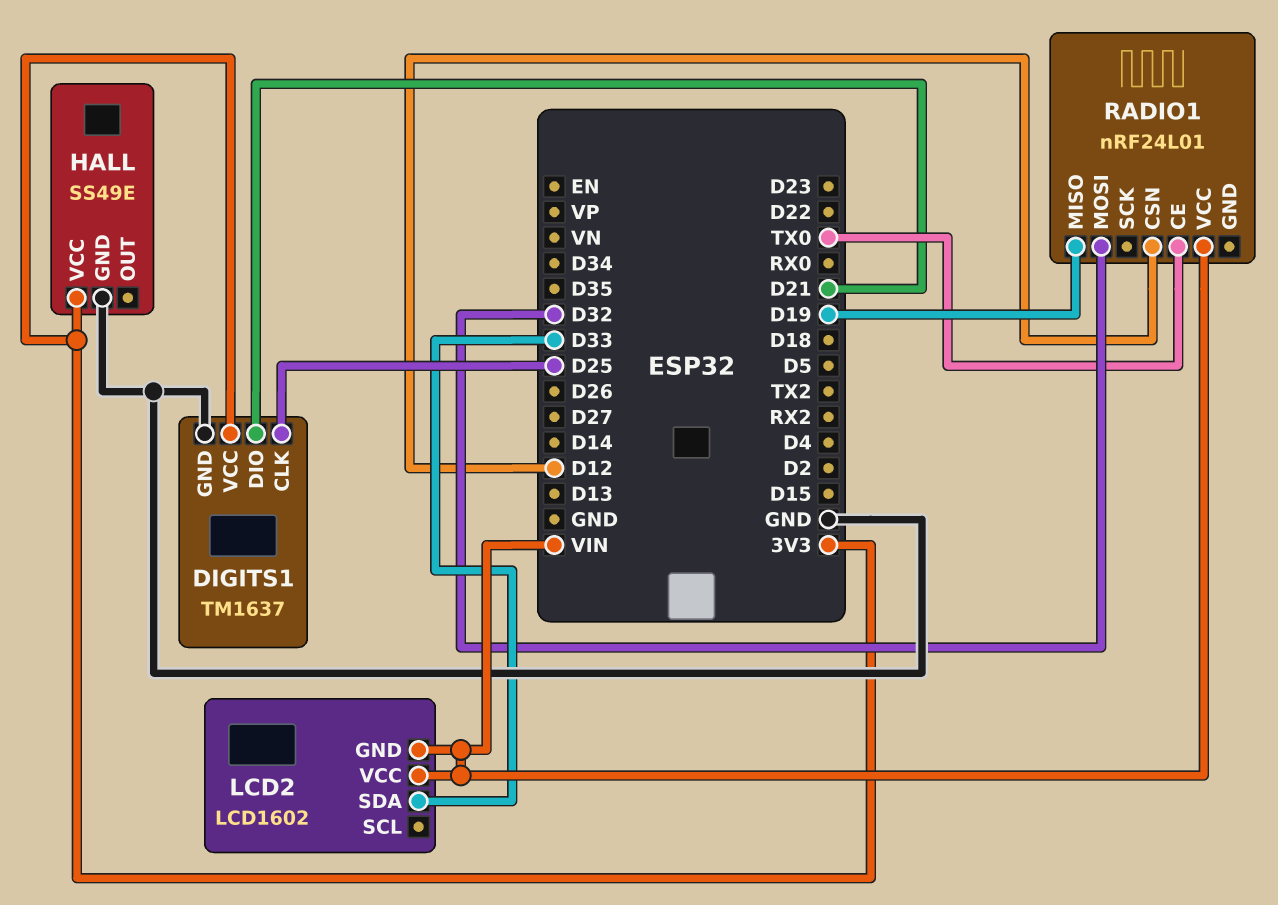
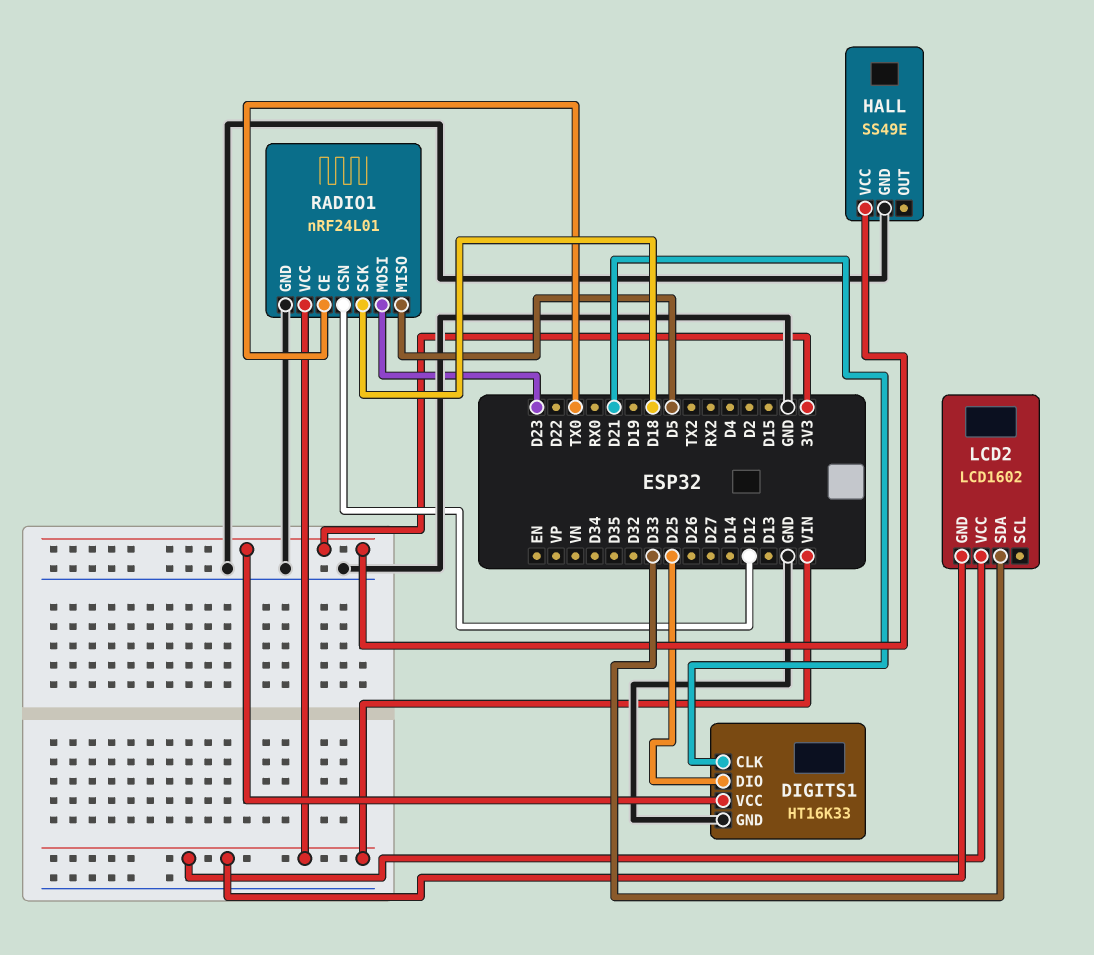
DIGITS1: TM1637 -> HT16K33
DIGITS1 pin CLK: D25 -> D21
DIGITS1 pin DIO: D21 -> D25
RADIO1 pin GND: none -> GND
RADIO1 pin MISO: D19 -> D5
RADIO1 pin MOSI: D32 -> D23
RADIO1 pin SCK: none -> D18

